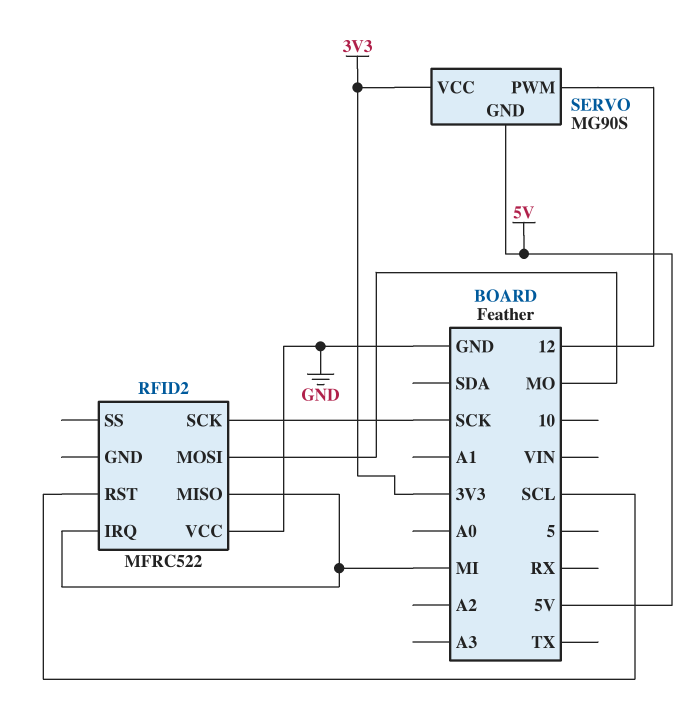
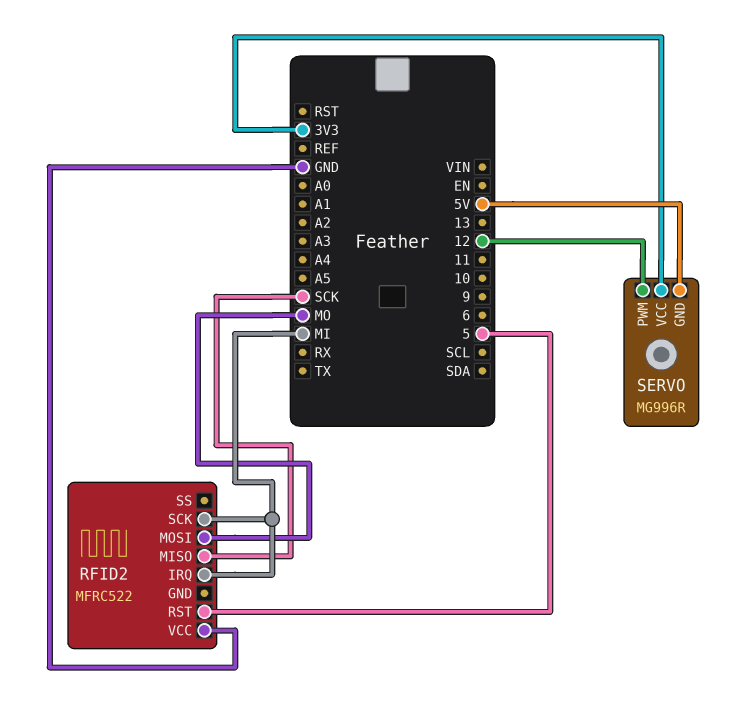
RFID2 pin MISO: MI -> SCK
RFID2 pin RST: SCL -> 5
RFID2 pin SCK: SCK -> MI
SERVO: MG90S -> MG996R

